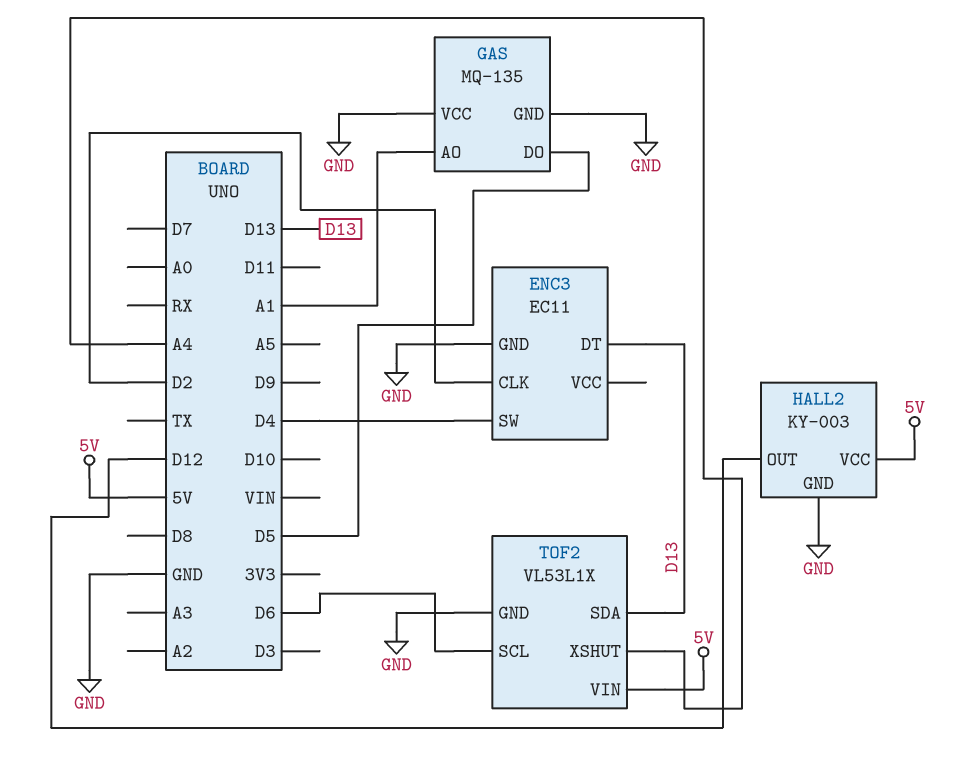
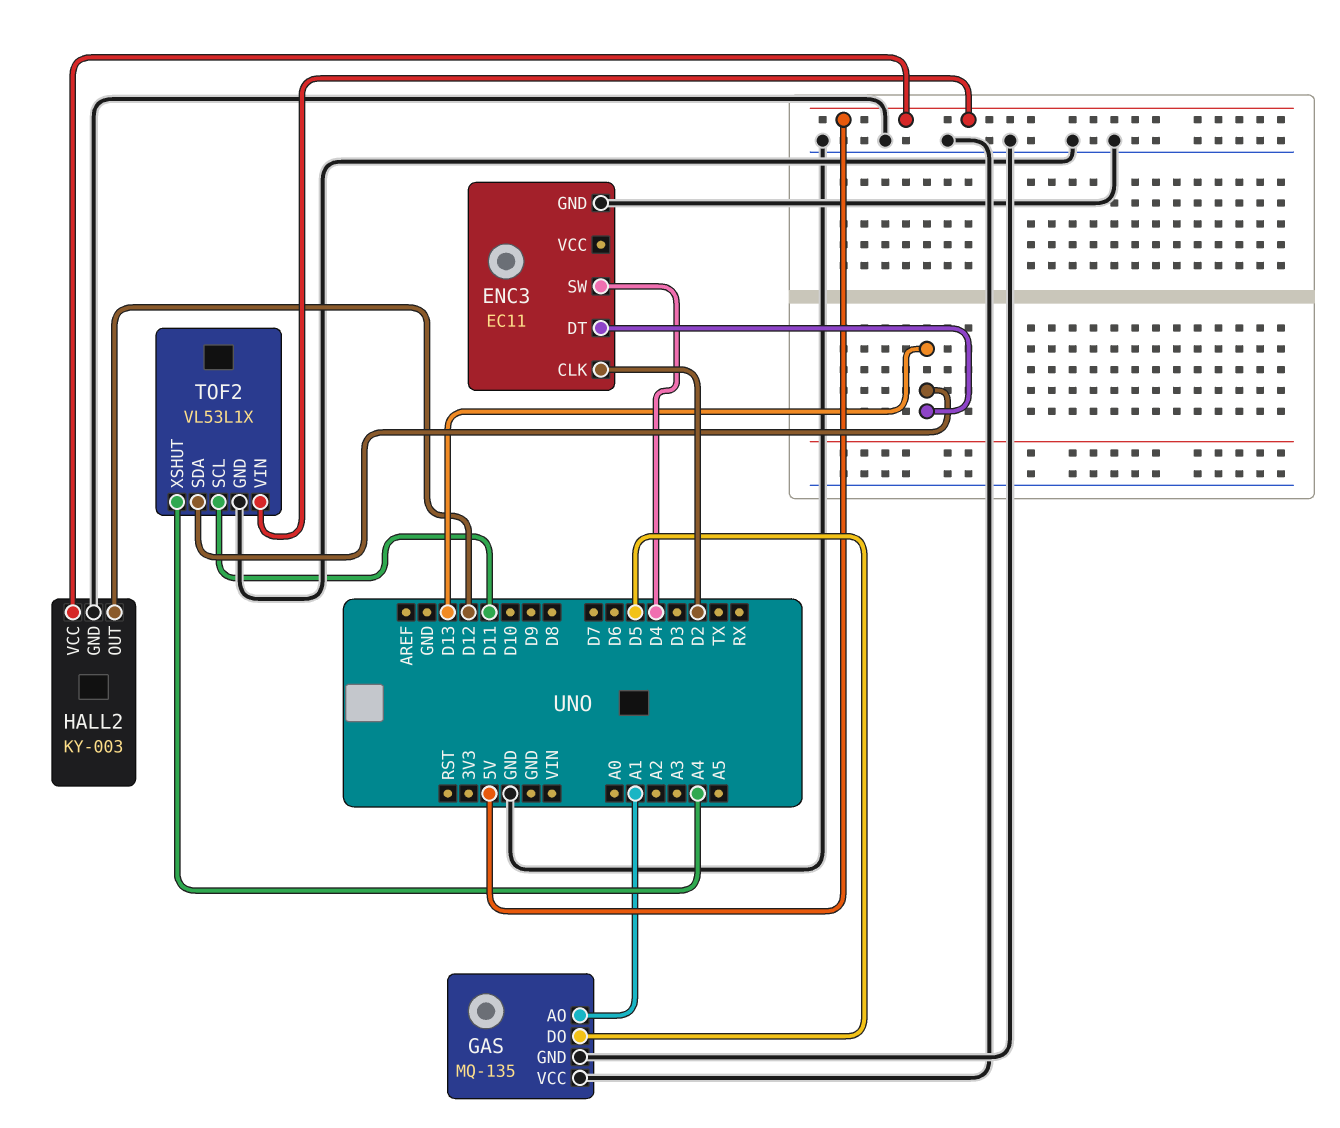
TOF2 pin SCL: D6 -> D11

